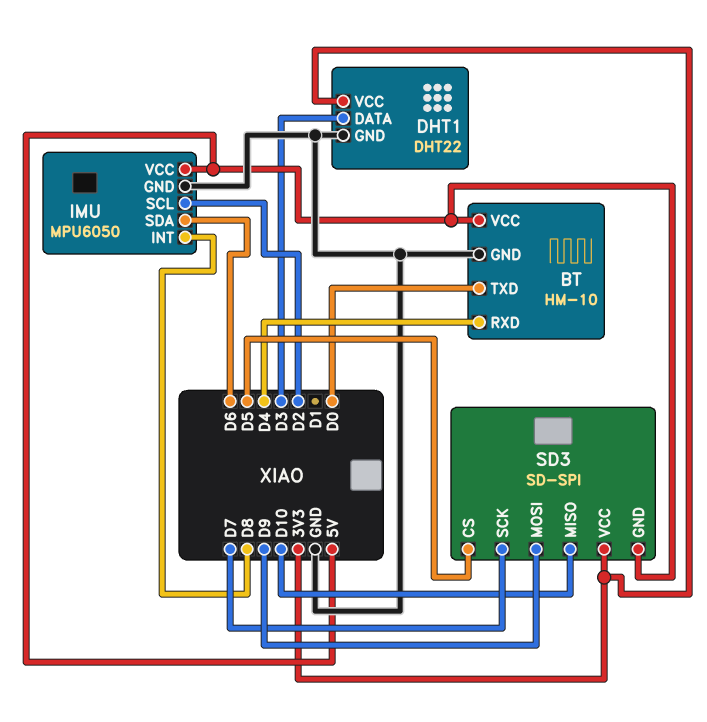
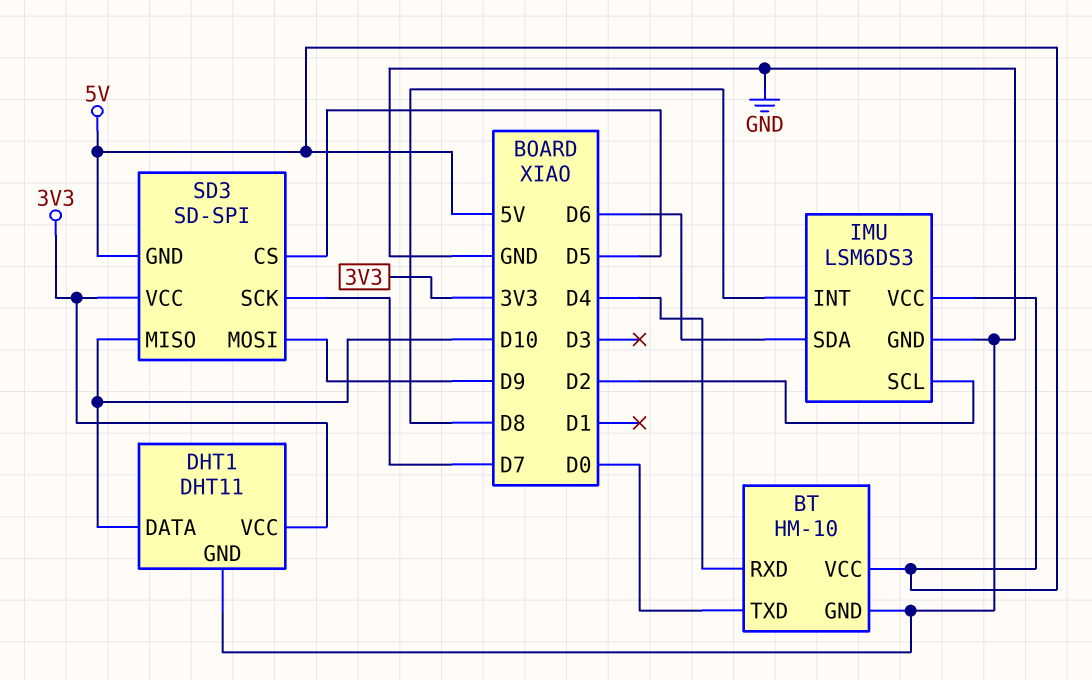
DHT1: DHT22 -> DHT11
DHT1 pin DATA: D3 -> D10
IMU: MPU6050 -> LSM6DS3

